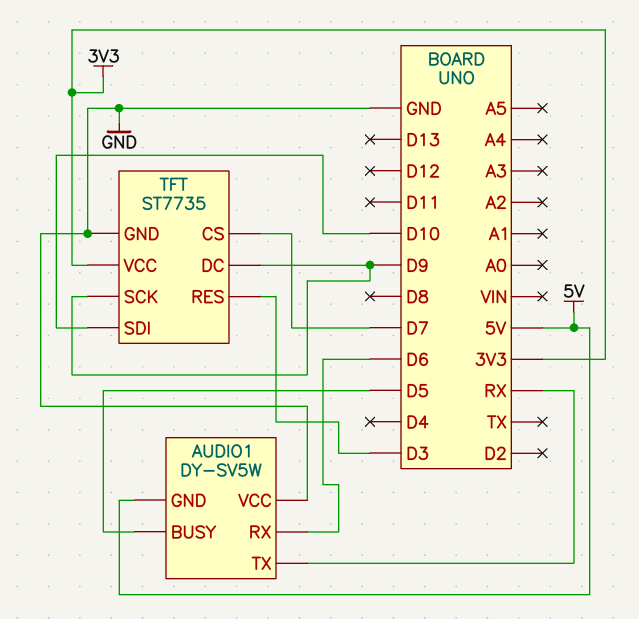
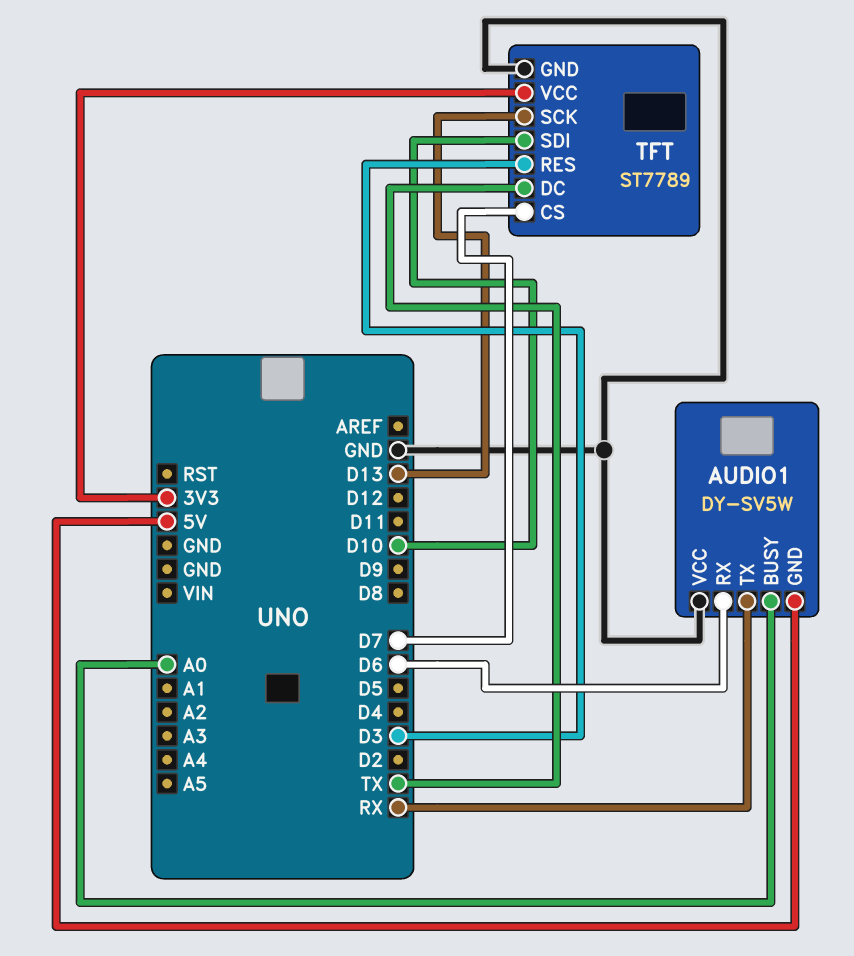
AUDIO1 pin BUSY: D5 -> A0
TFT: ST7735 -> ST7789
TFT pin DC: D9 -> TX
TFT pin SCK: D9 -> D13

